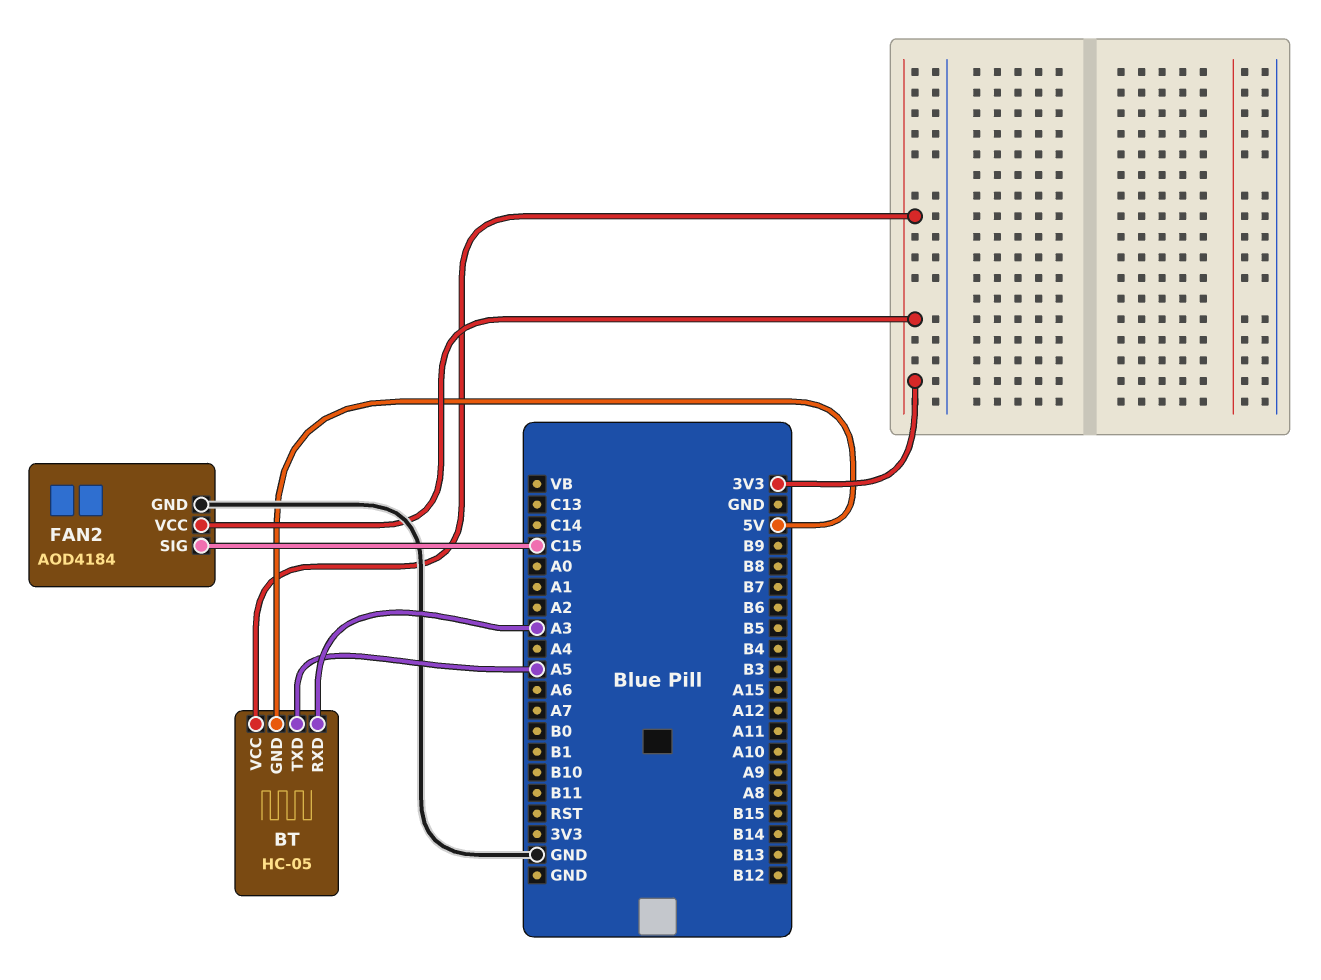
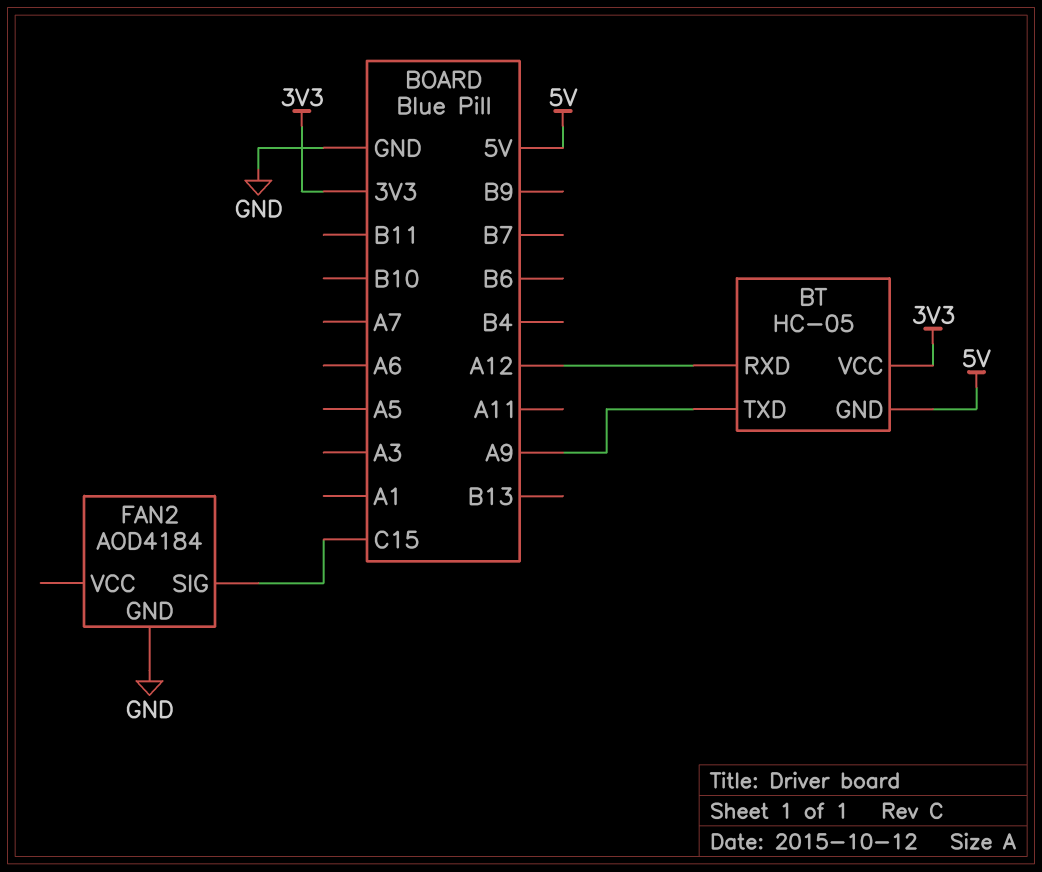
BT pin RXD: A3 -> A12
BT pin TXD: A5 -> A9
FAN2 pin VCC: 3V3 -> none

